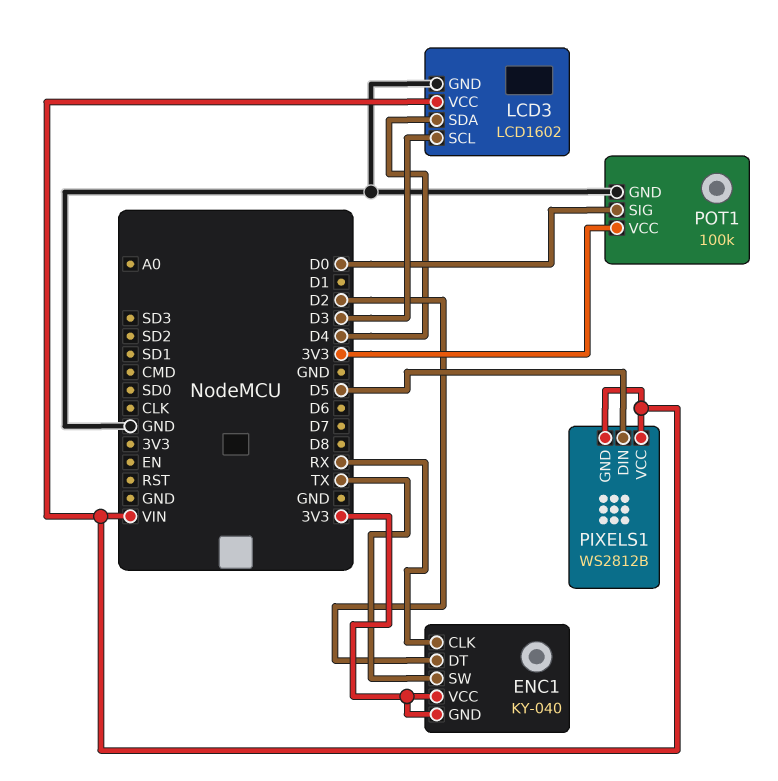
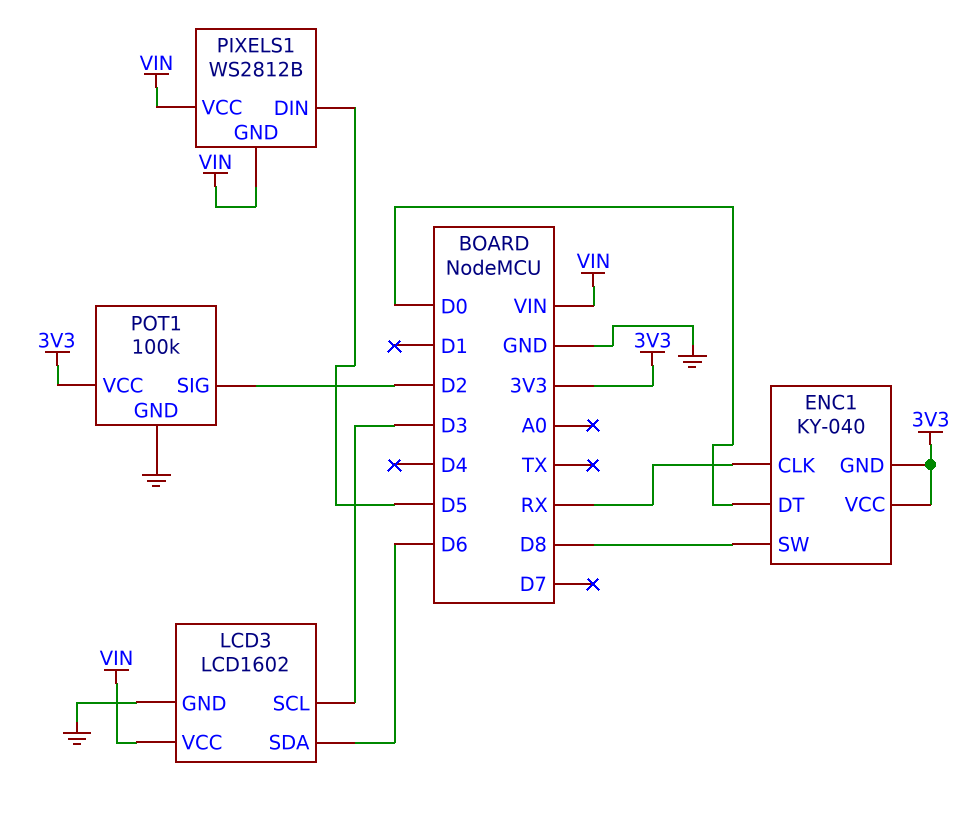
ENC1 pin DT: D2 -> D0
ENC1 pin SW: TX -> D8
LCD3 pin SDA: D4 -> D6
POT1 pin SIG: D0 -> D2

